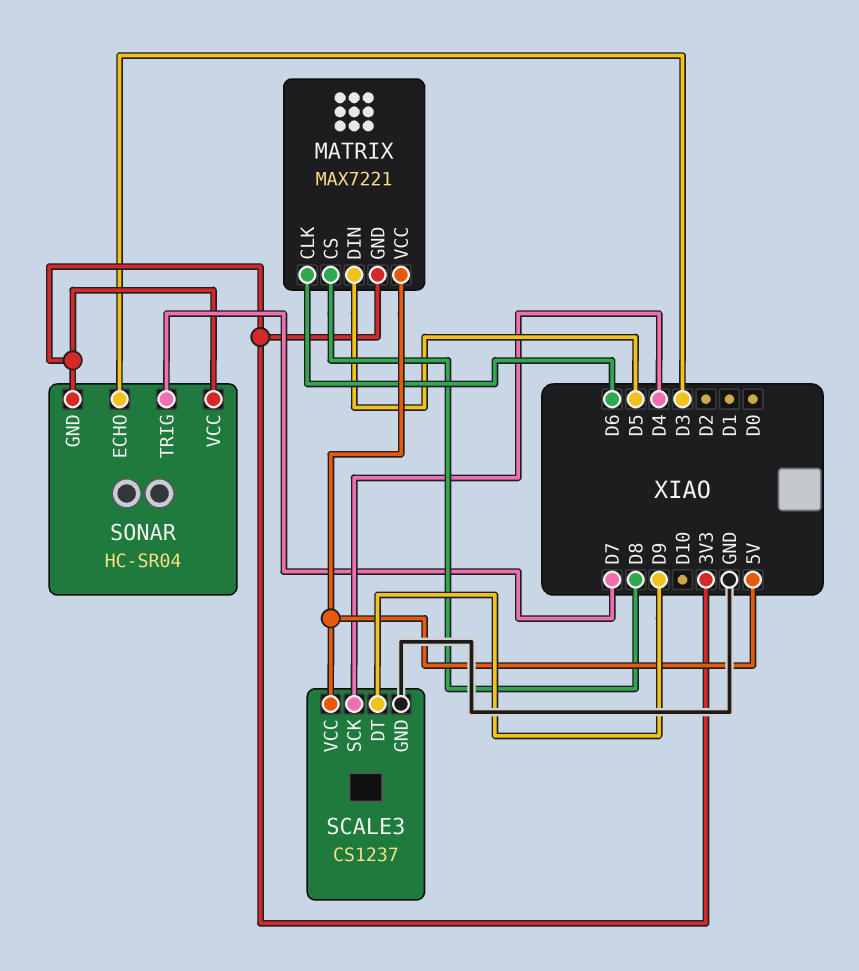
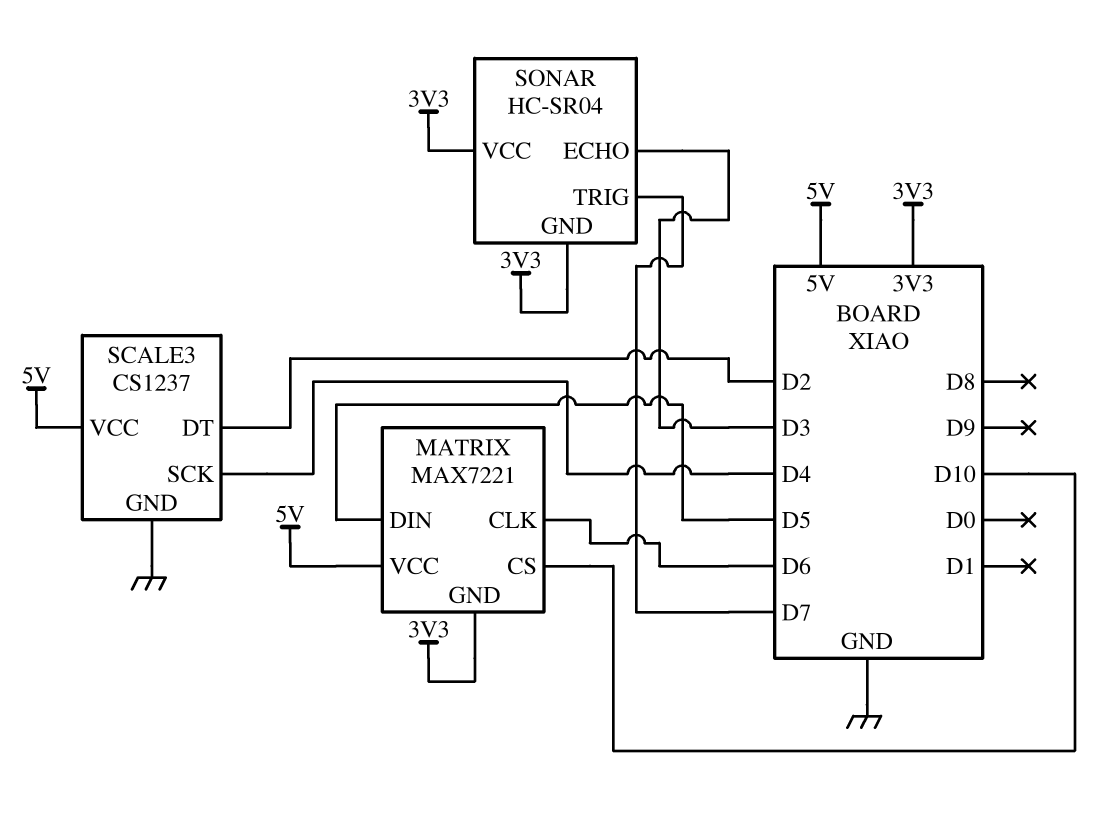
MATRIX pin CS: D8 -> D10
SCALE3 pin DT: D9 -> D2

